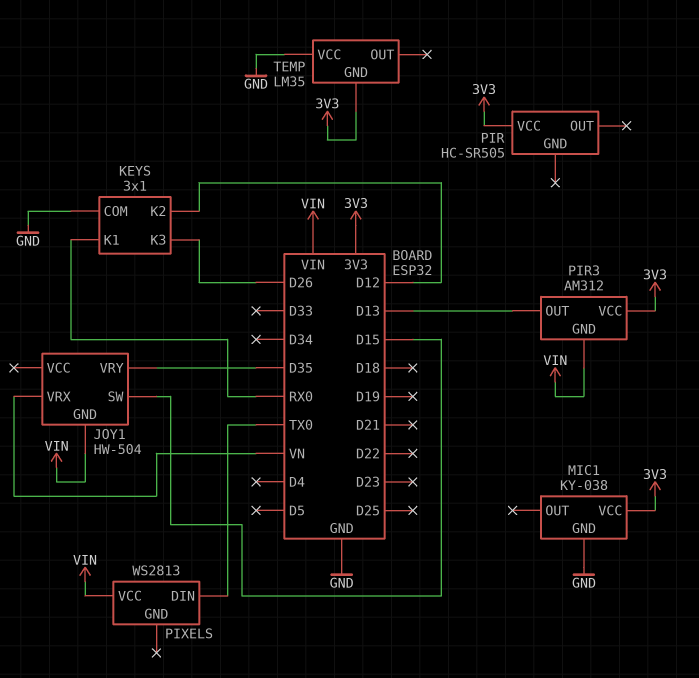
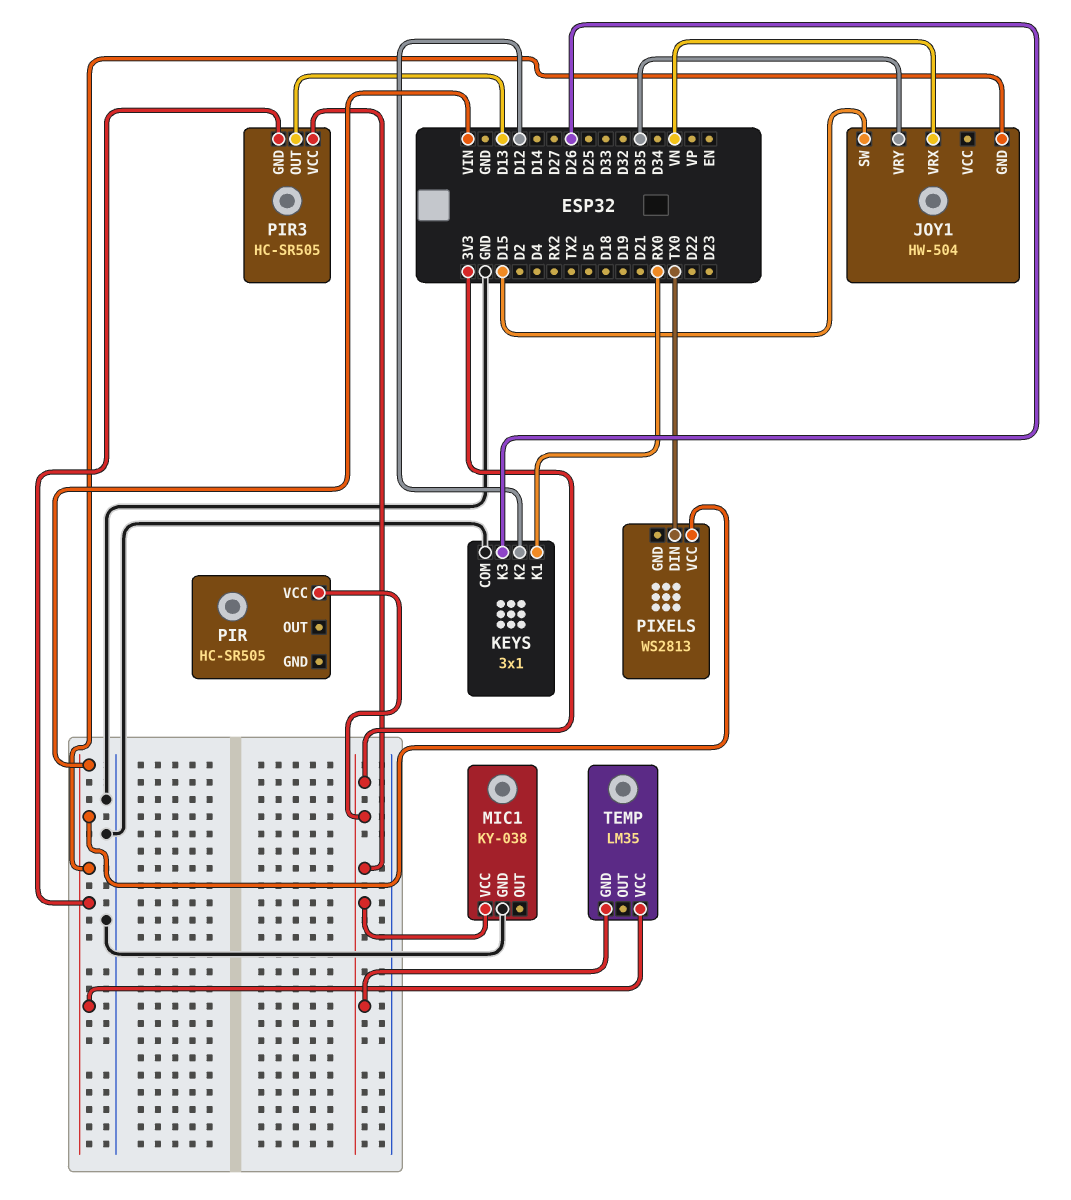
PIR3: AM312 -> HC-SR505
TEMP pin VCC: GND -> VIN

